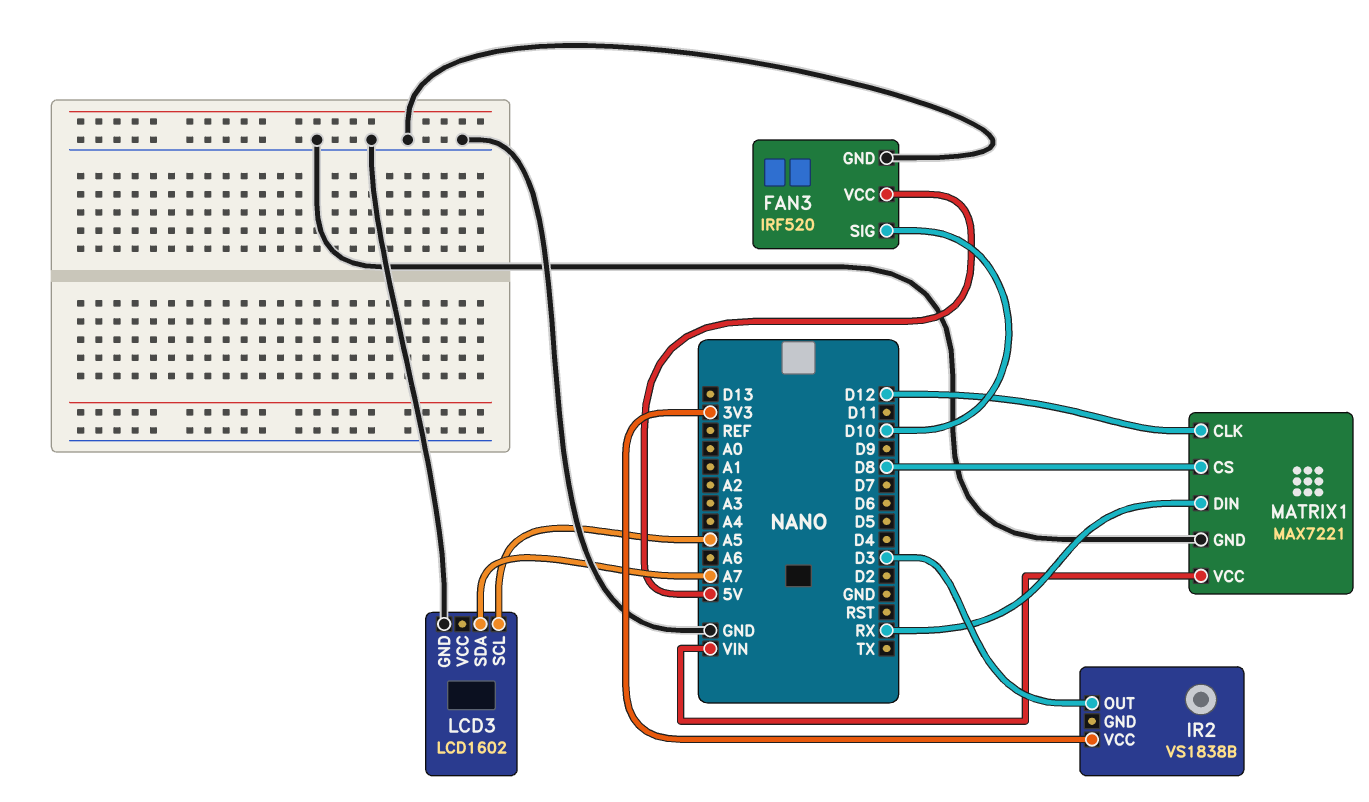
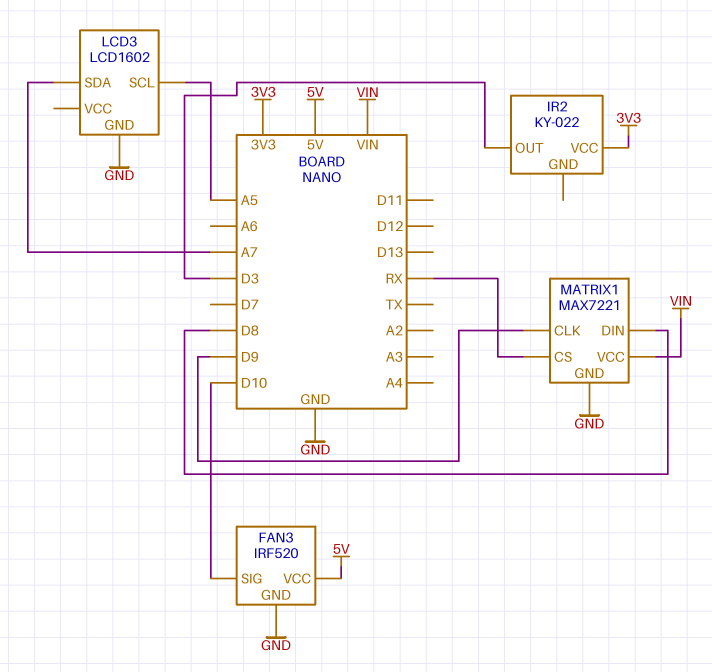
IR2: VS1838B -> KY-022
MATRIX1 pin CLK: D12 -> D9
MATRIX1 pin CS: D8 -> RX
MATRIX1 pin DIN: RX -> D8

